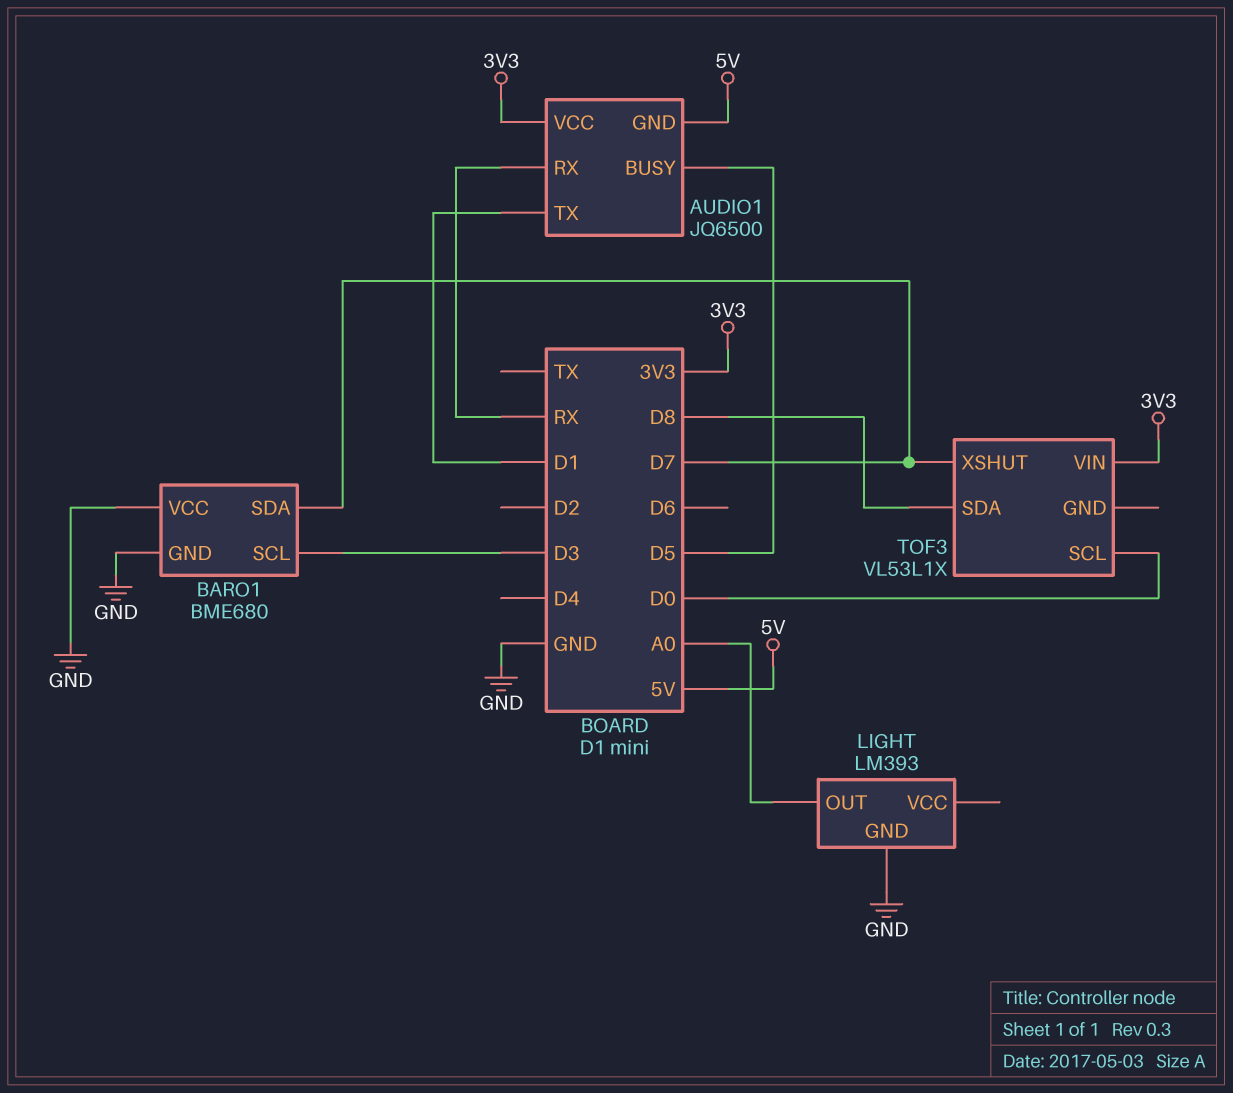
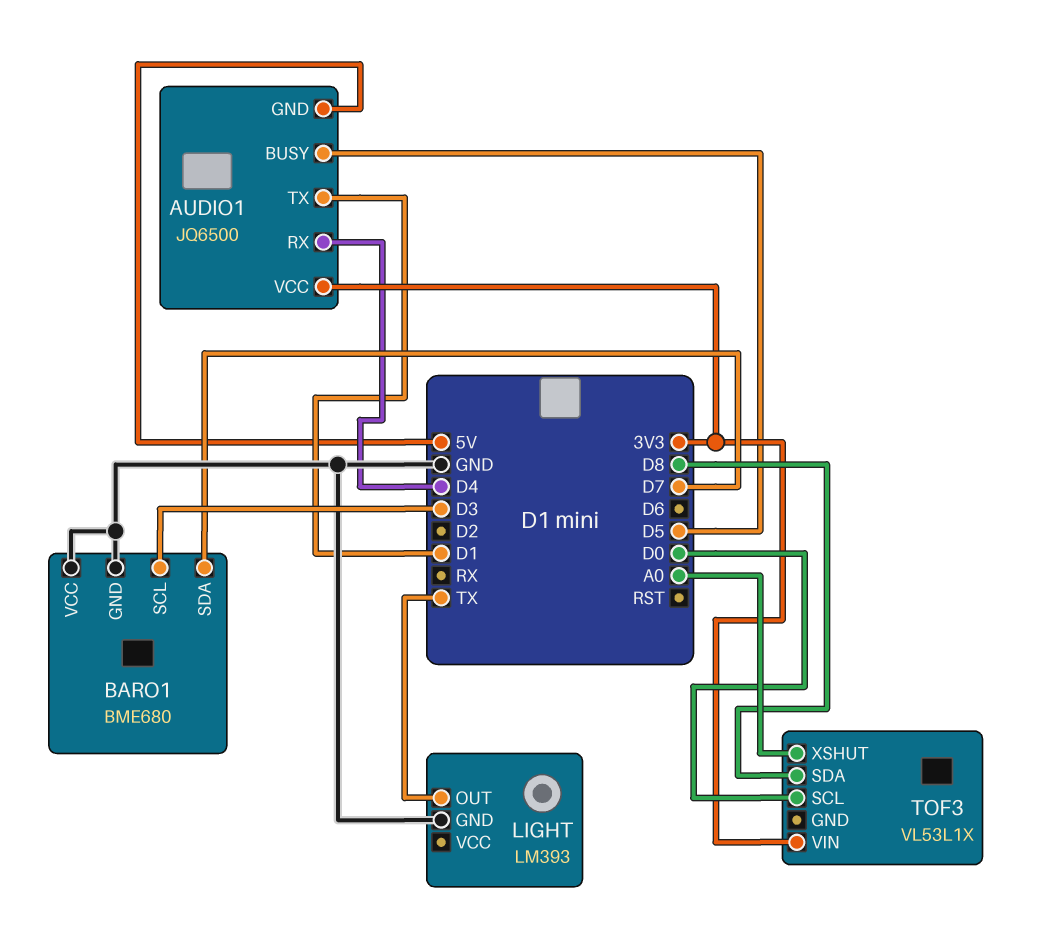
AUDIO1 pin RX: RX -> D4
LIGHT pin OUT: A0 -> TX
TOF3 pin XSHUT: D7 -> A0

